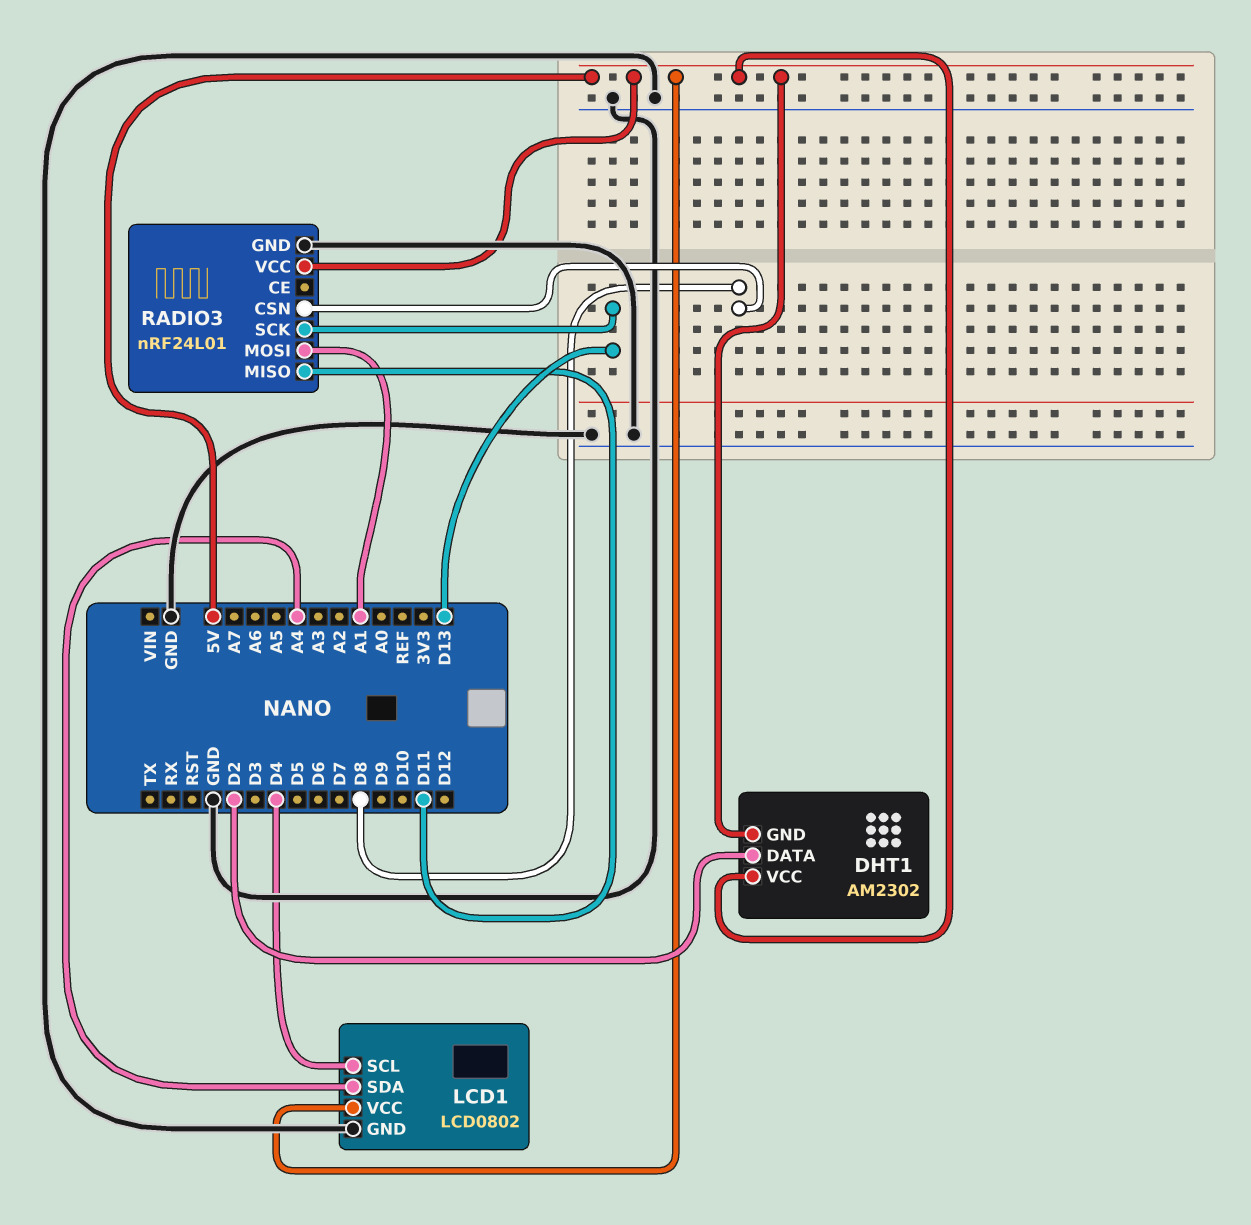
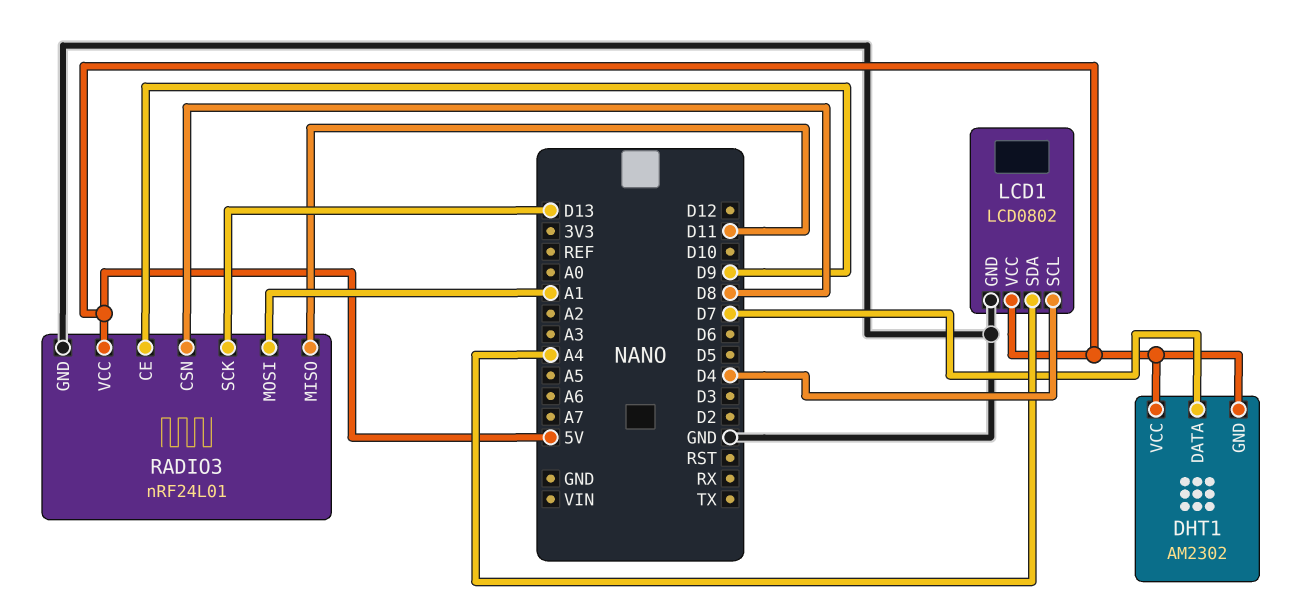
DHT1 pin DATA: D2 -> D7
RADIO3 pin CE: none -> D9

